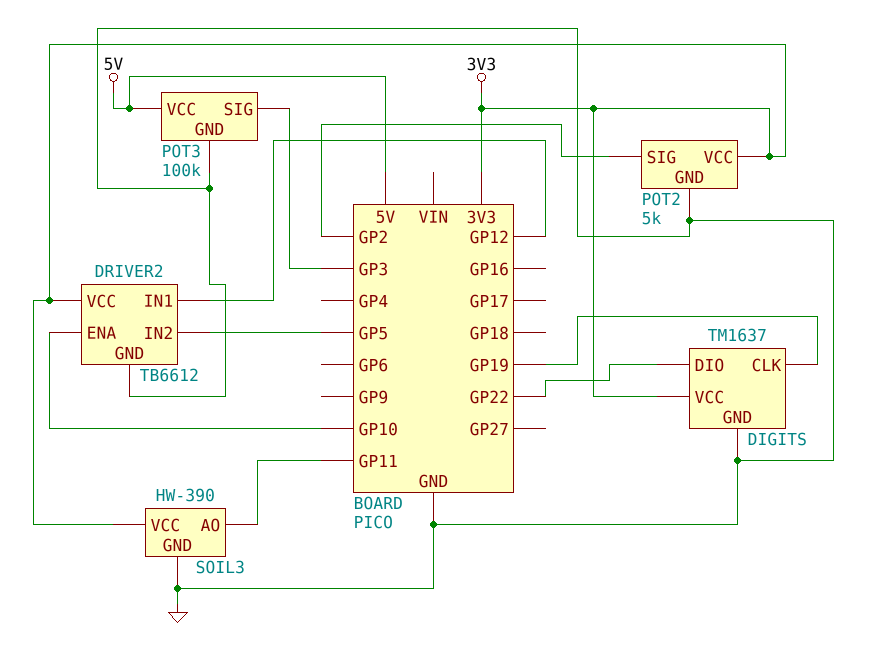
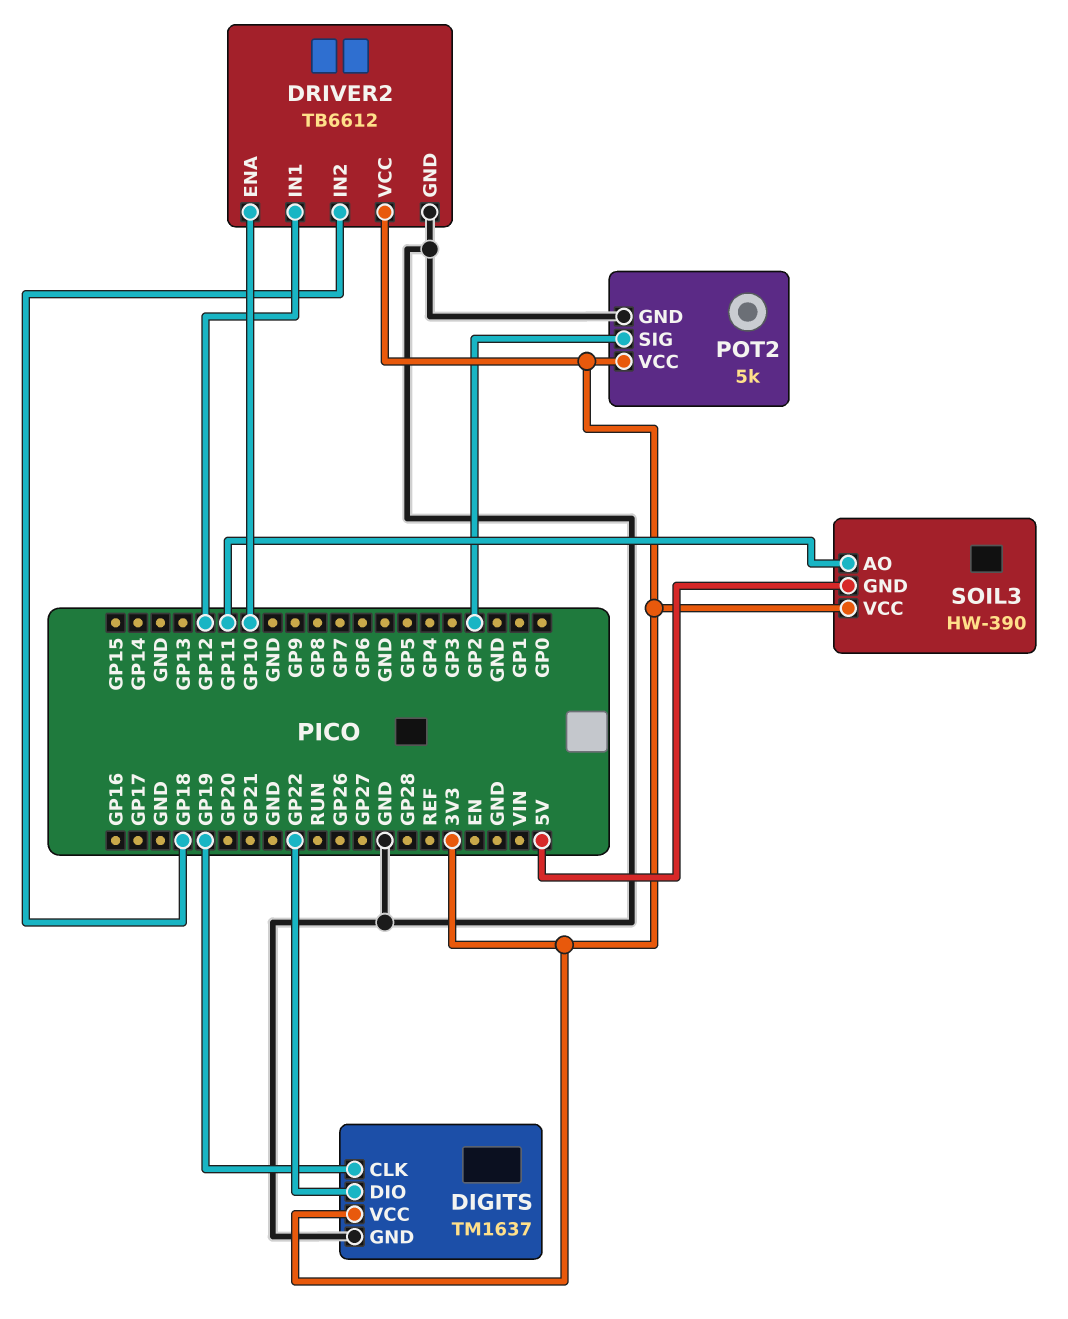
DRIVER2 pin IN2: GP5 -> GP18
POT3: 100k -> none
POT3 pin GND: GND -> none
POT3 pin SIG: GP3 -> none
POT3 pin VCC: 5V -> none
SOIL3 pin GND: GND -> 5V

